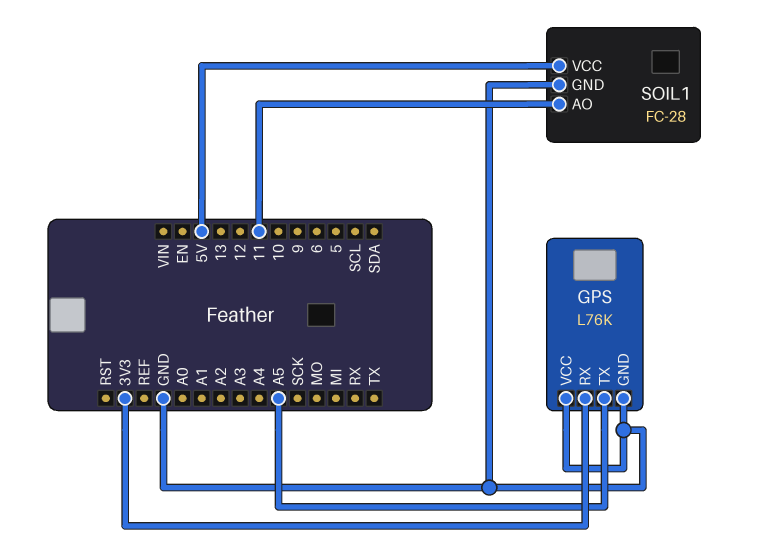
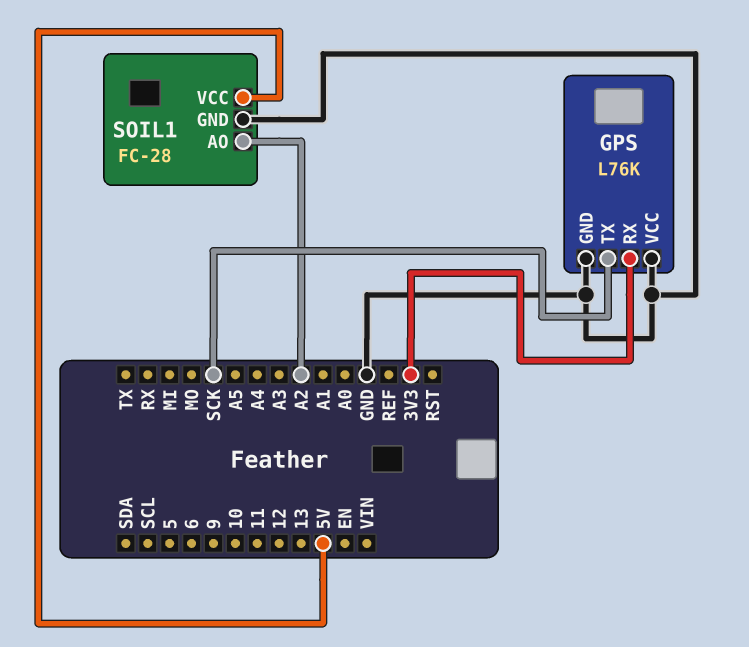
GPS pin TX: A5 -> SCK
SOIL1 pin AO: 11 -> A2

